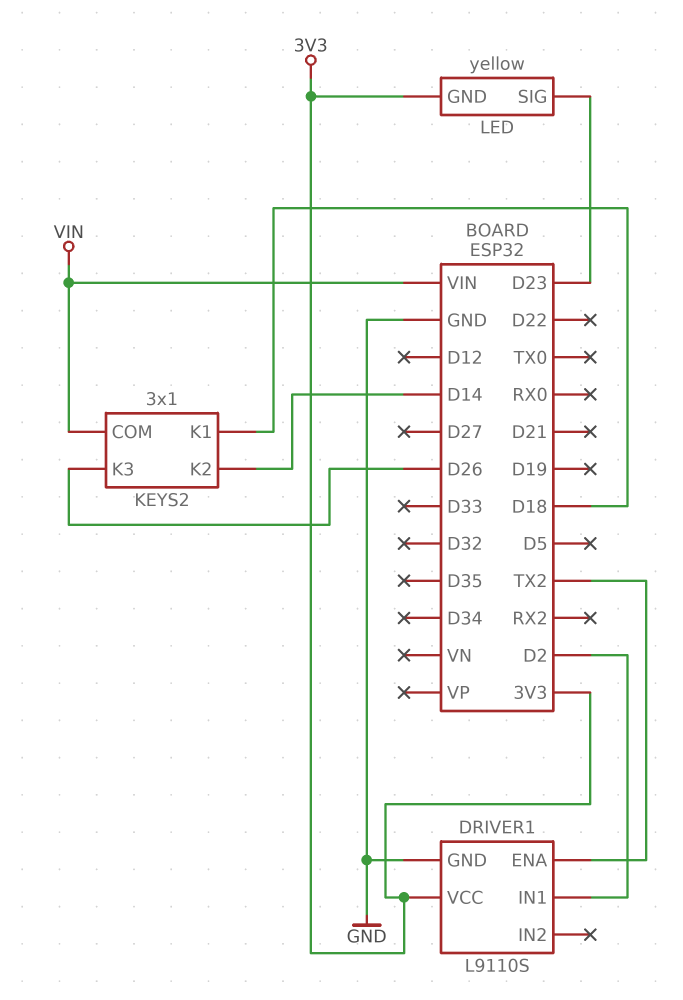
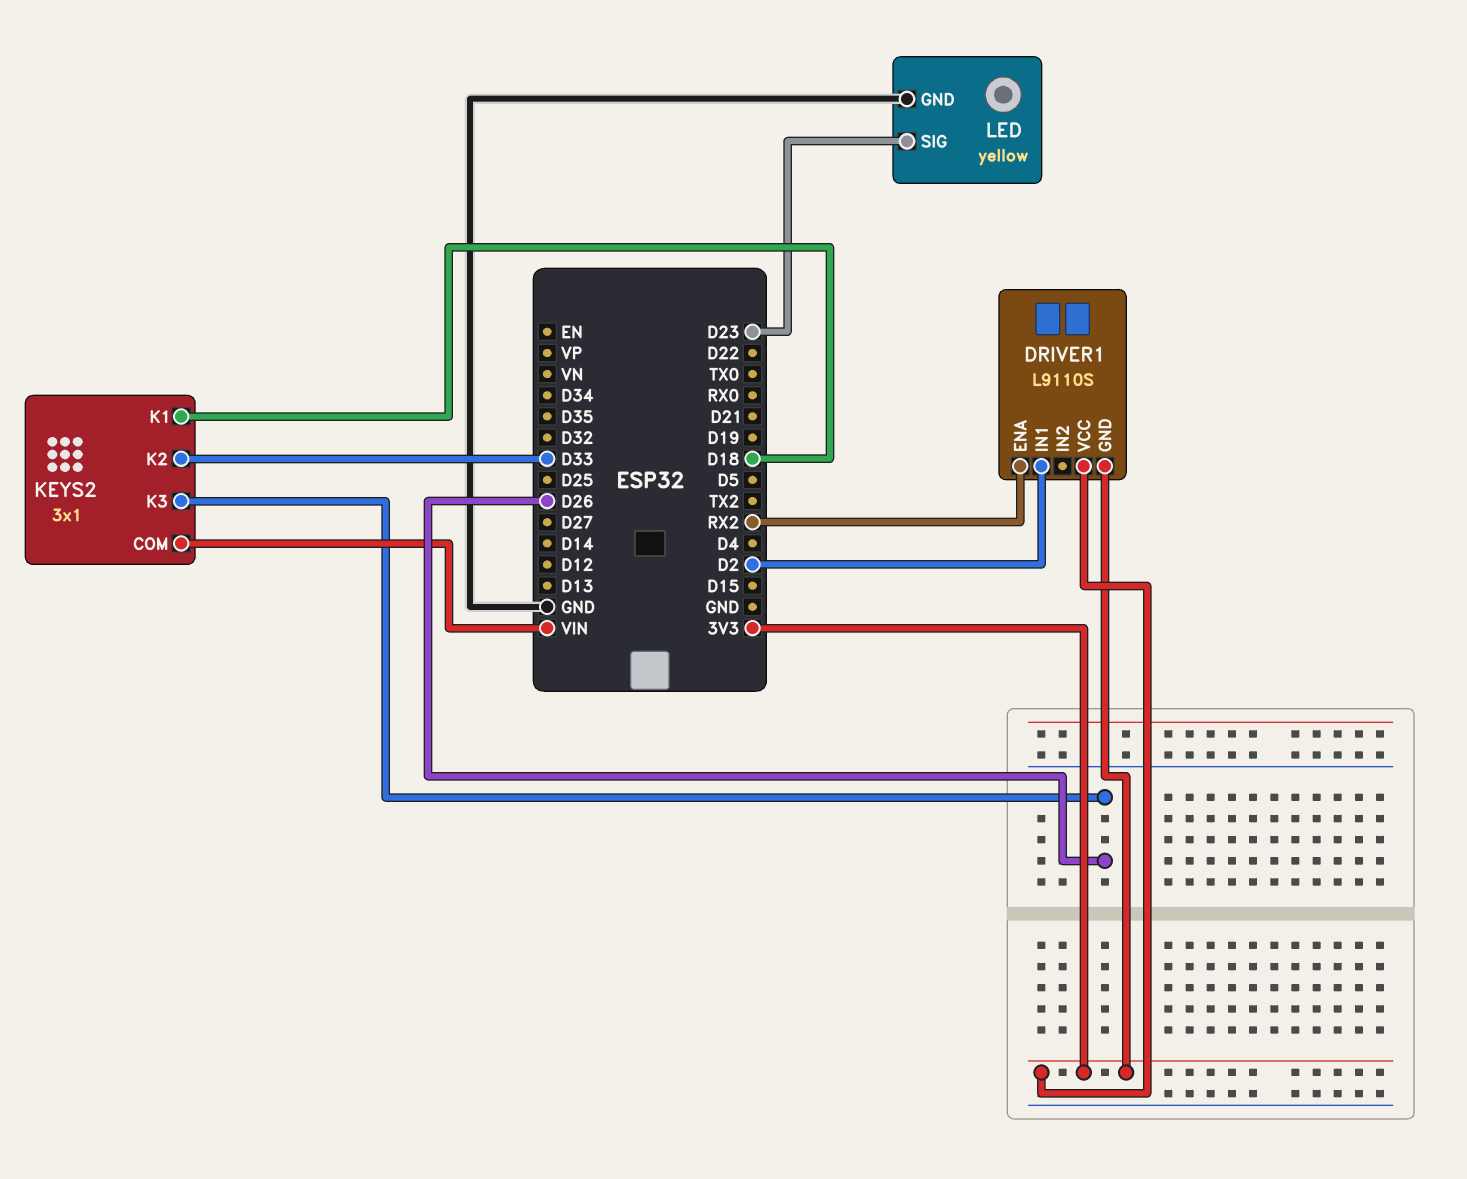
DRIVER1 pin ENA: TX2 -> RX2
DRIVER1 pin GND: GND -> 3V3
KEYS2 pin K2: D14 -> D33
LED pin GND: 3V3 -> GND

